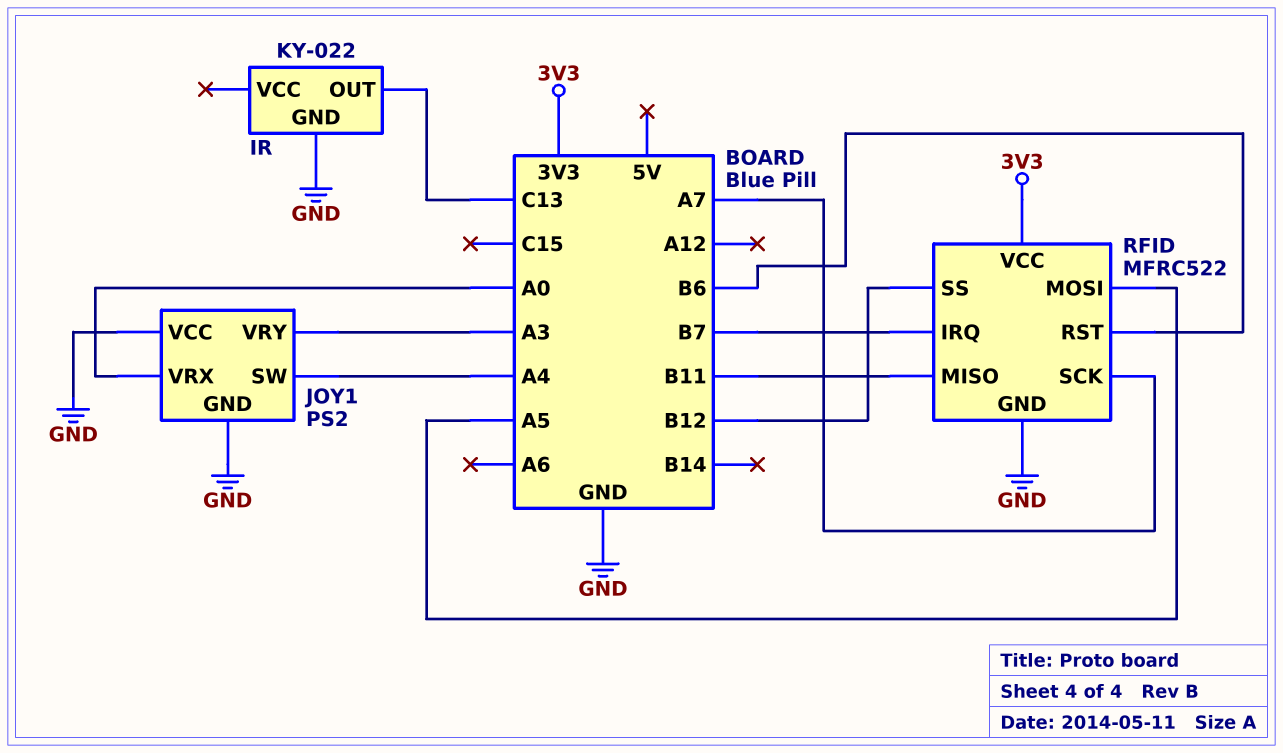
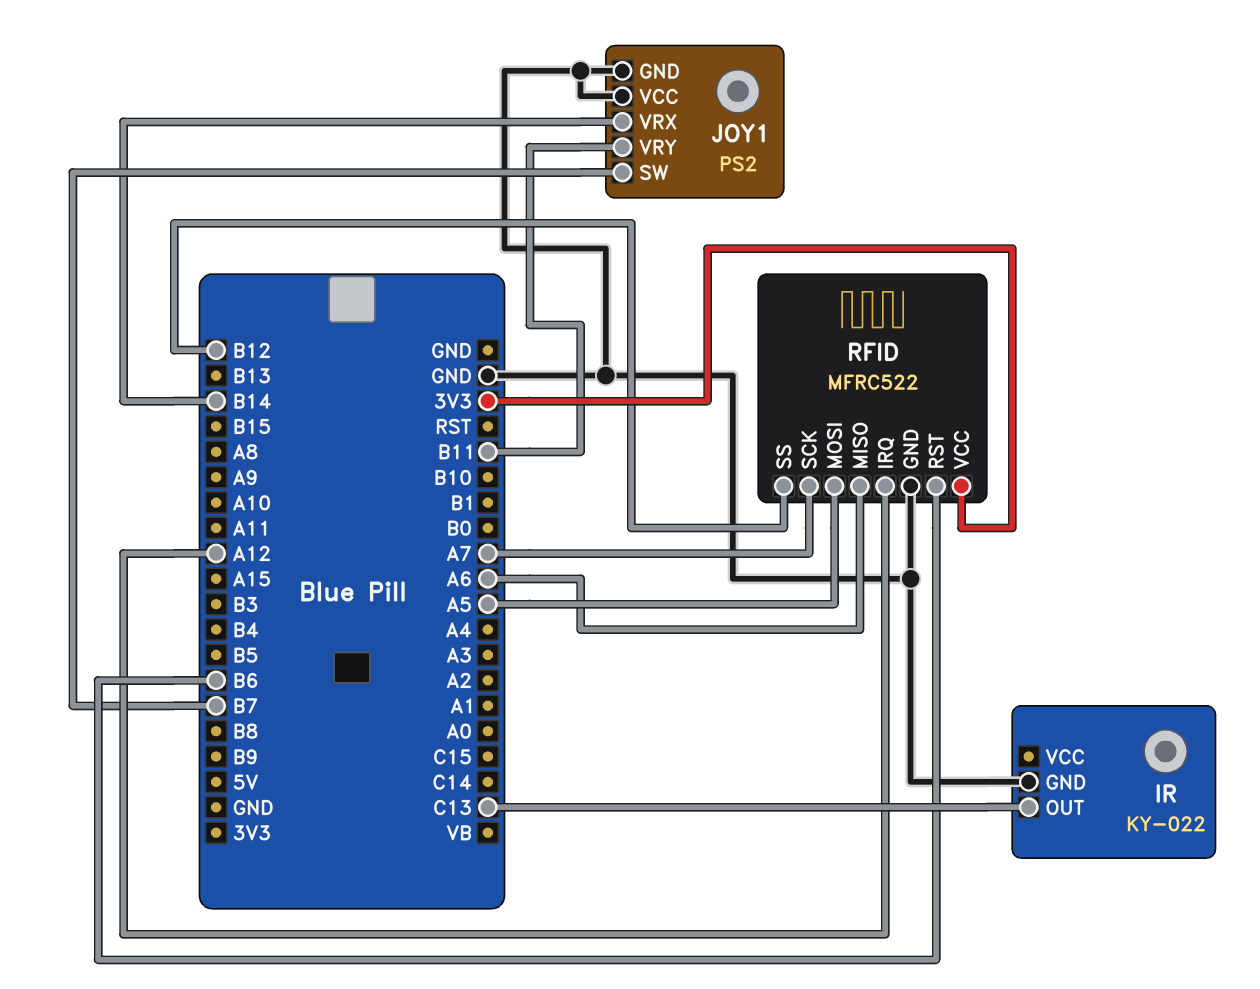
JOY1 pin SW: A4 -> B7
JOY1 pin VRX: A0 -> B14
JOY1 pin VRY: A3 -> B11
RFID pin IRQ: B7 -> A12
RFID pin MISO: B11 -> A6

